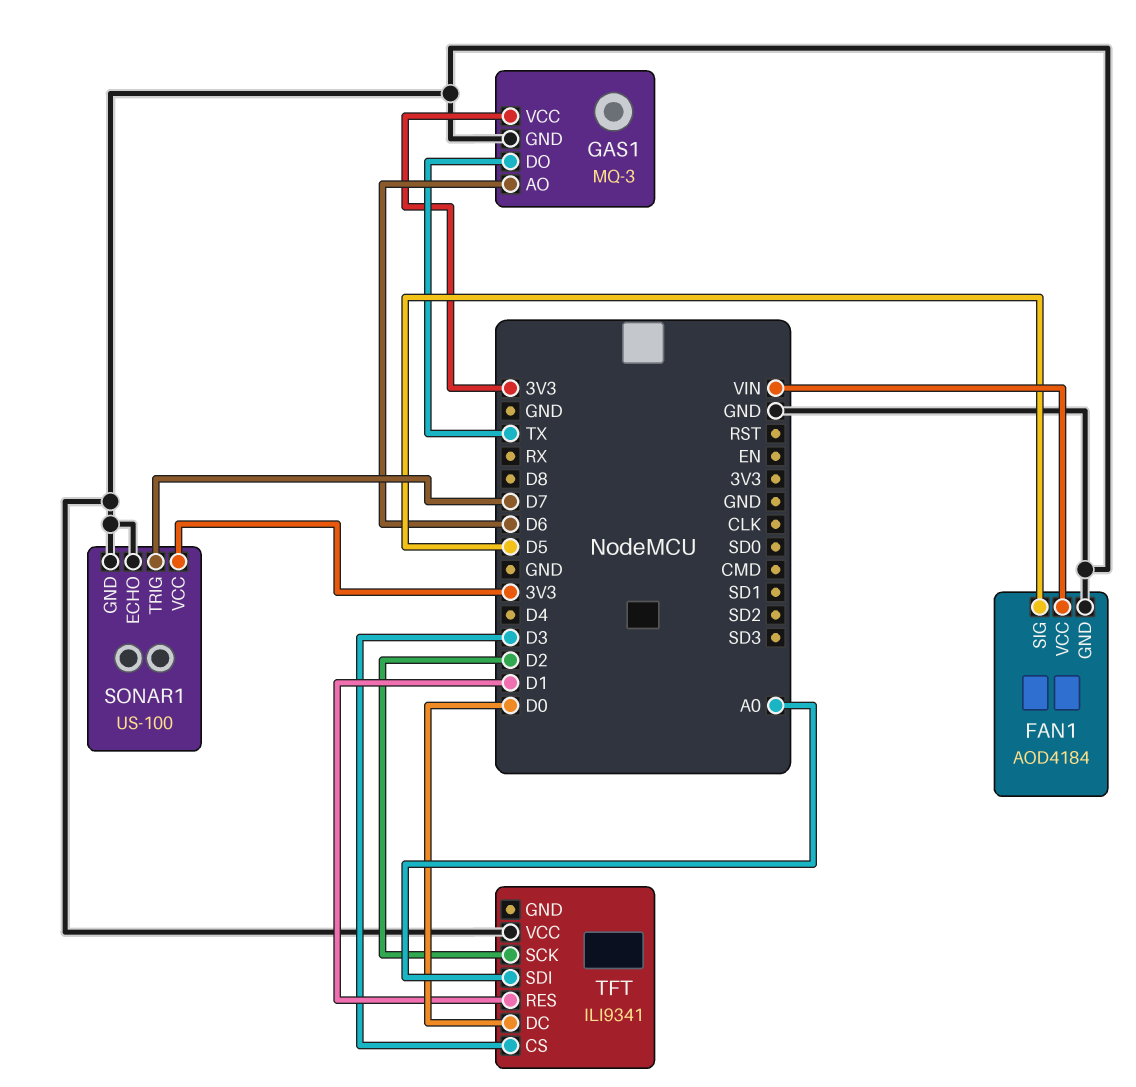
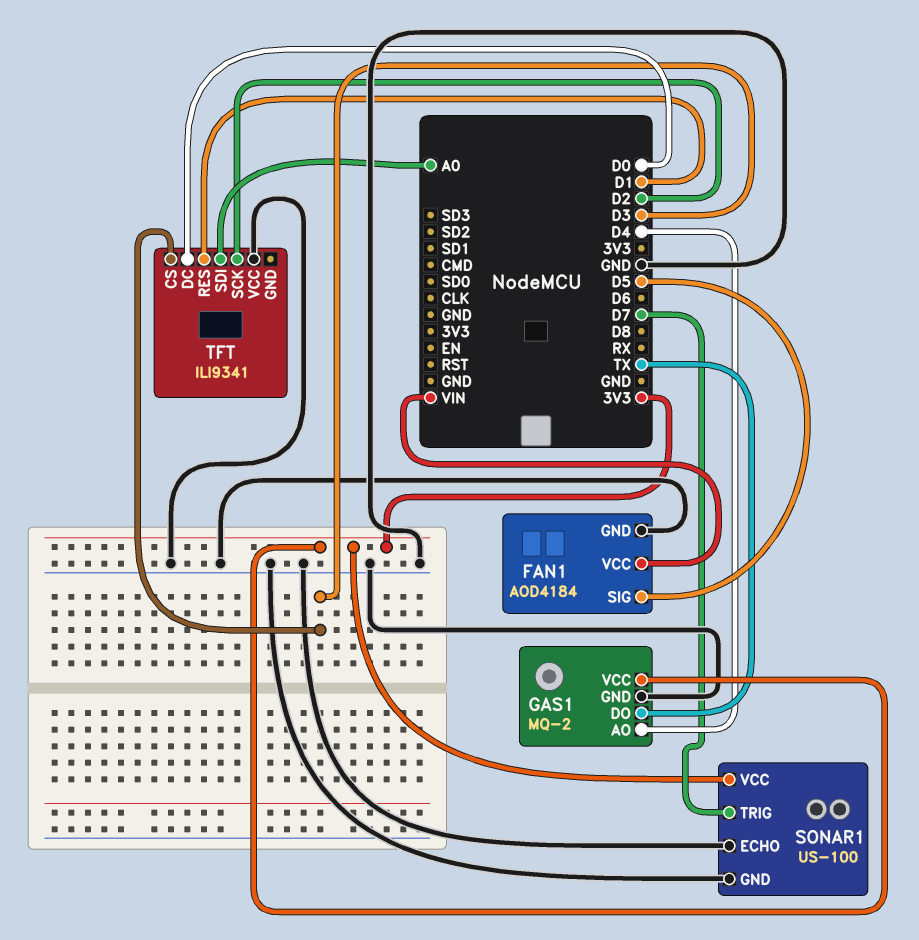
GAS1: MQ-3 -> MQ-2
GAS1 pin AO: D6 -> D4

